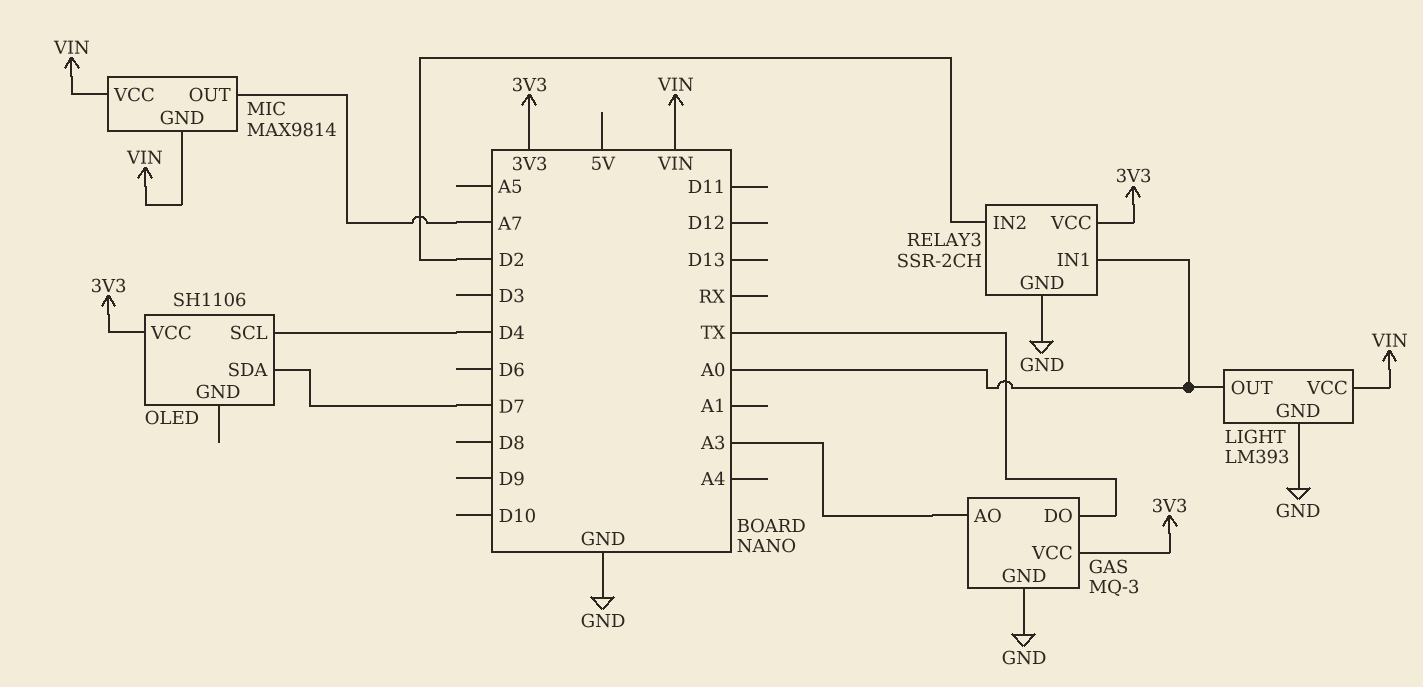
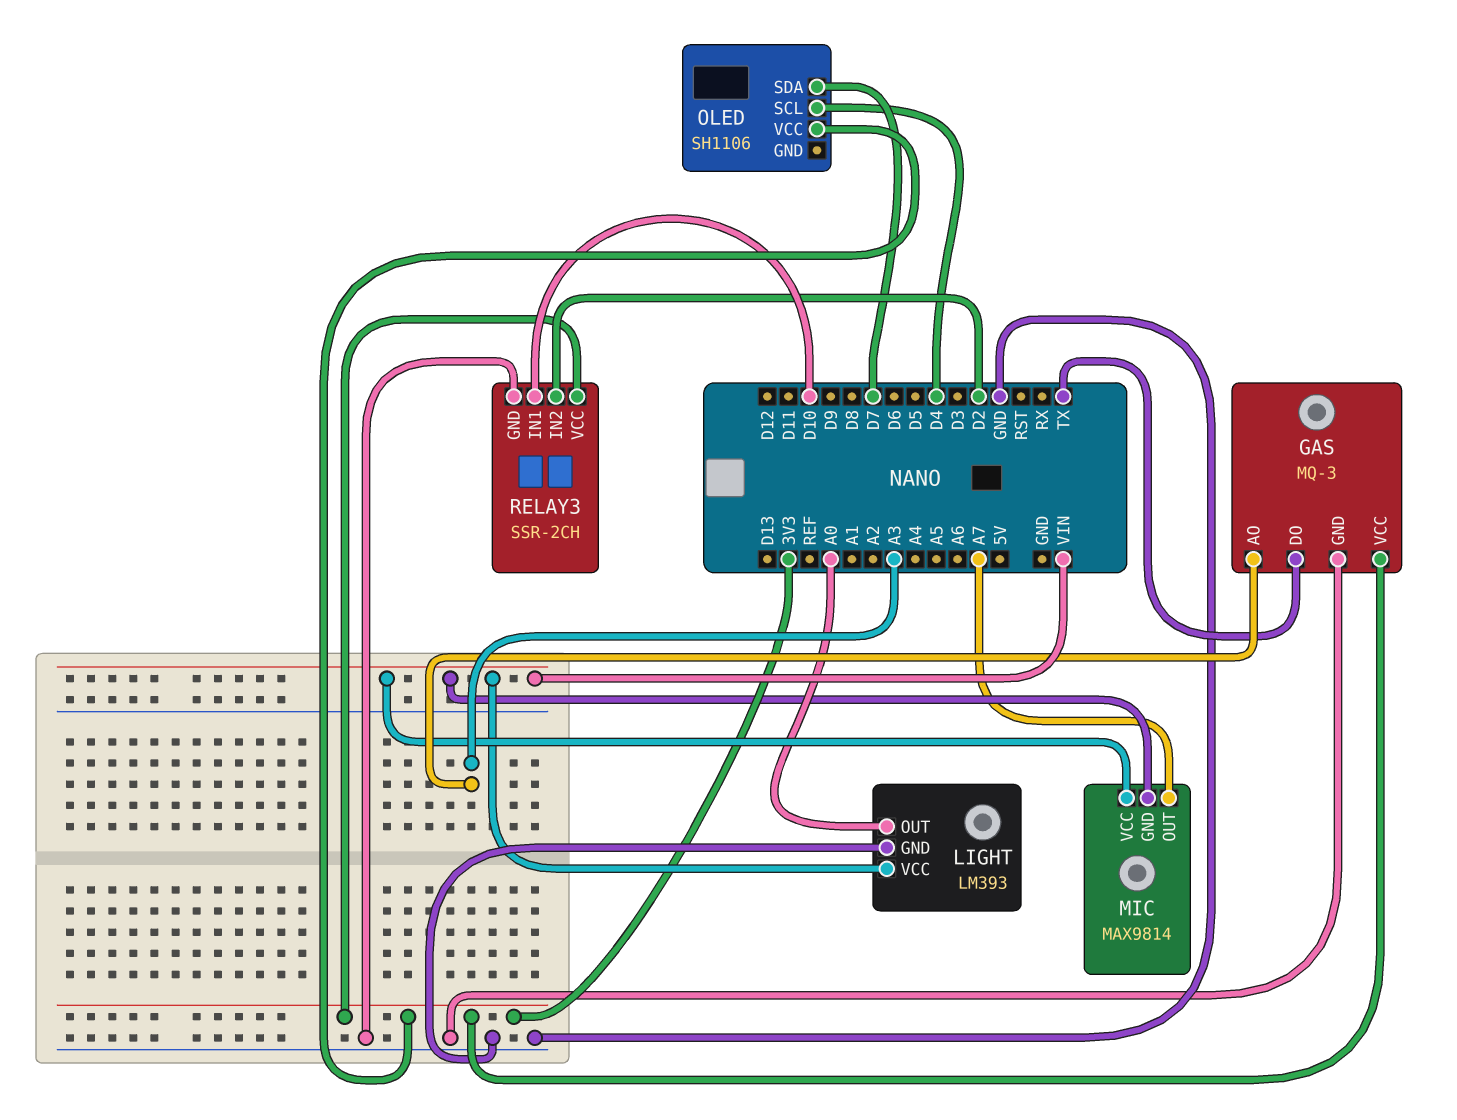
RELAY3 pin IN1: A0 -> D10

